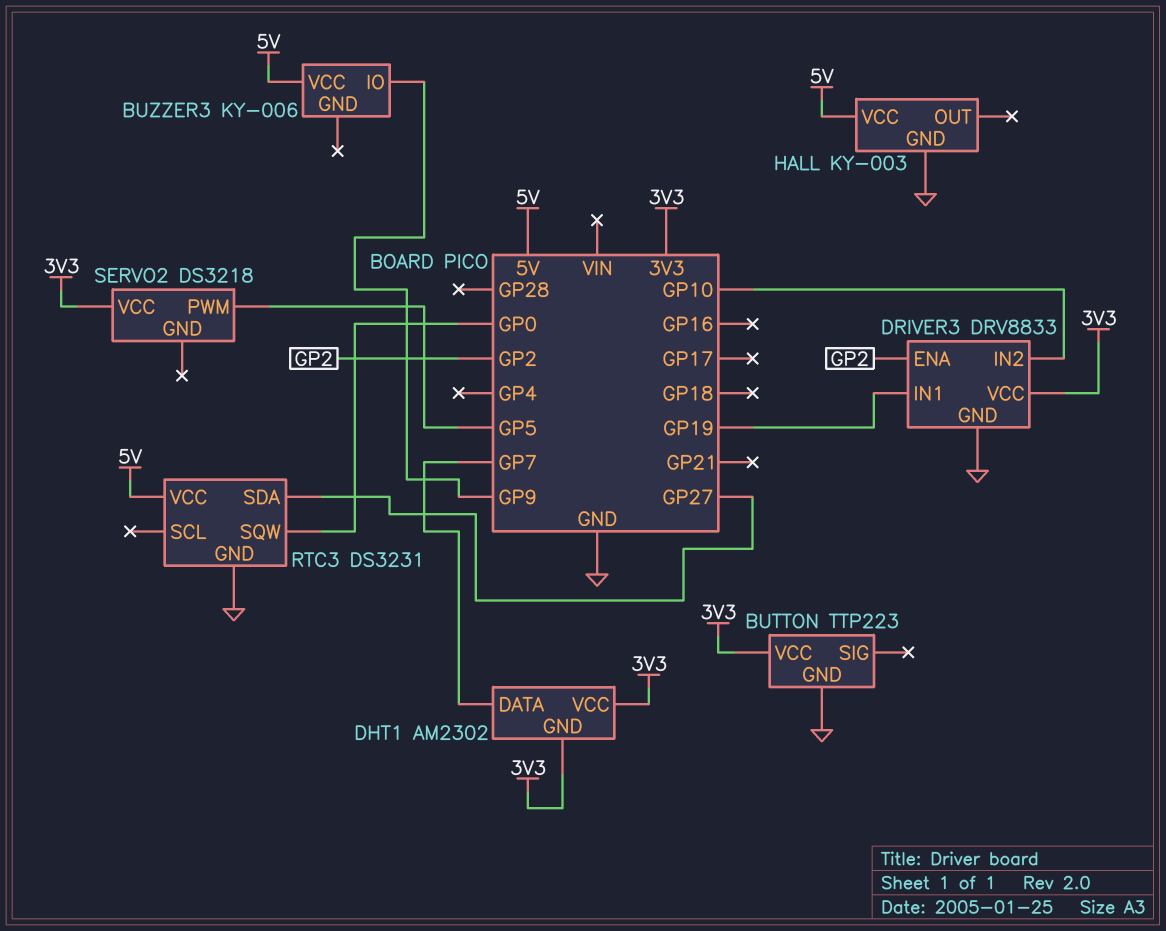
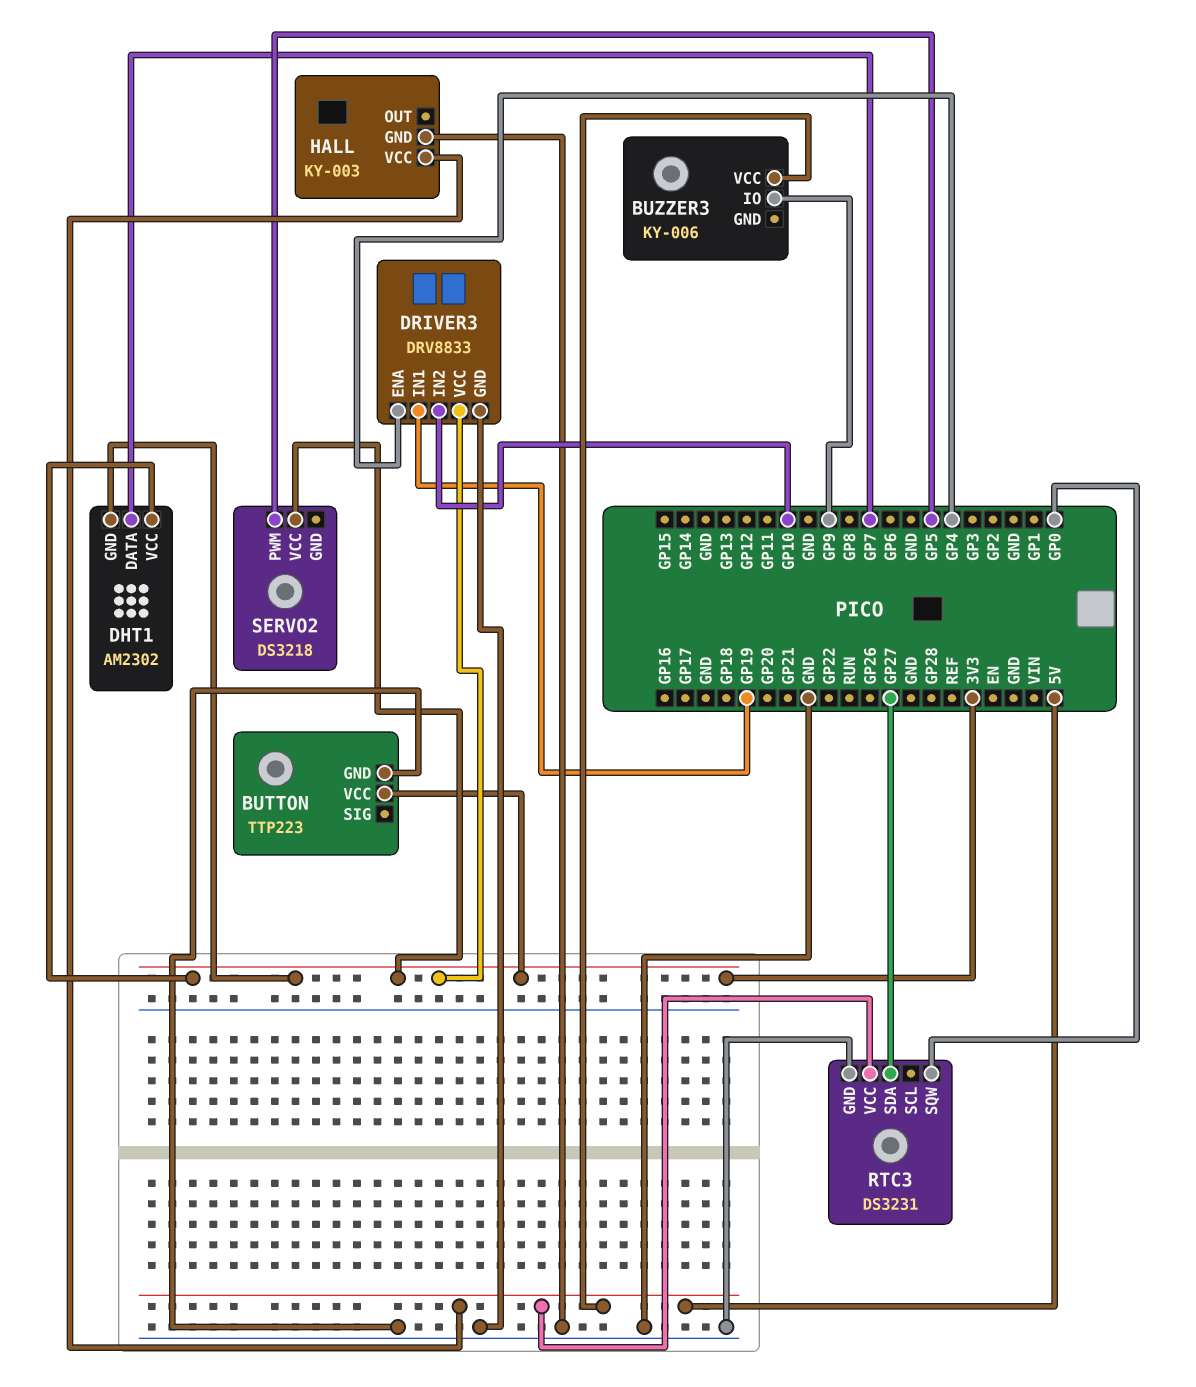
DRIVER3 pin ENA: GP2 -> GP4

